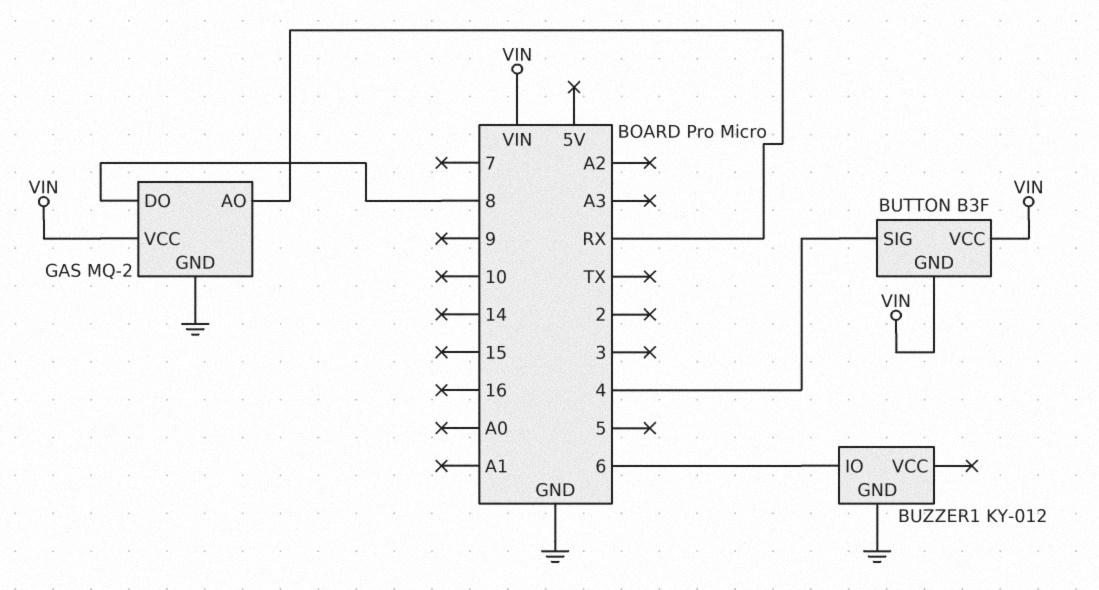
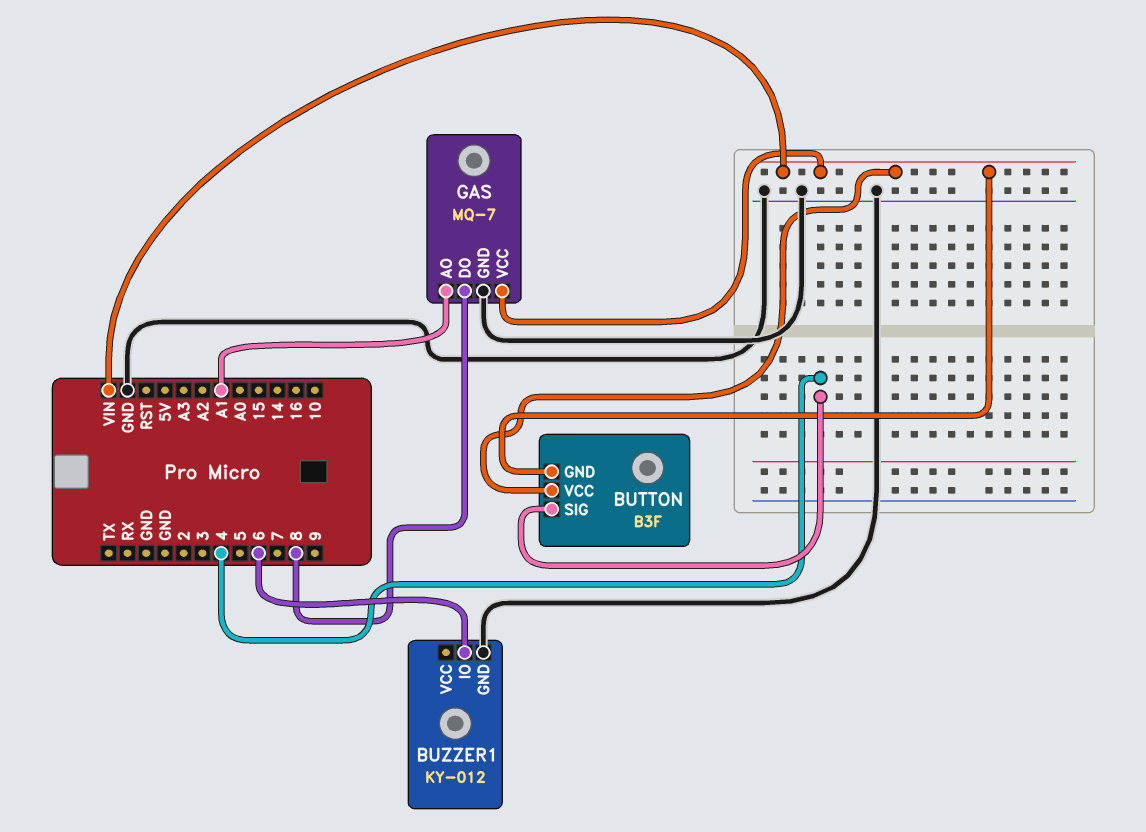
GAS: MQ-2 -> MQ-7
GAS pin AO: RX -> A1

